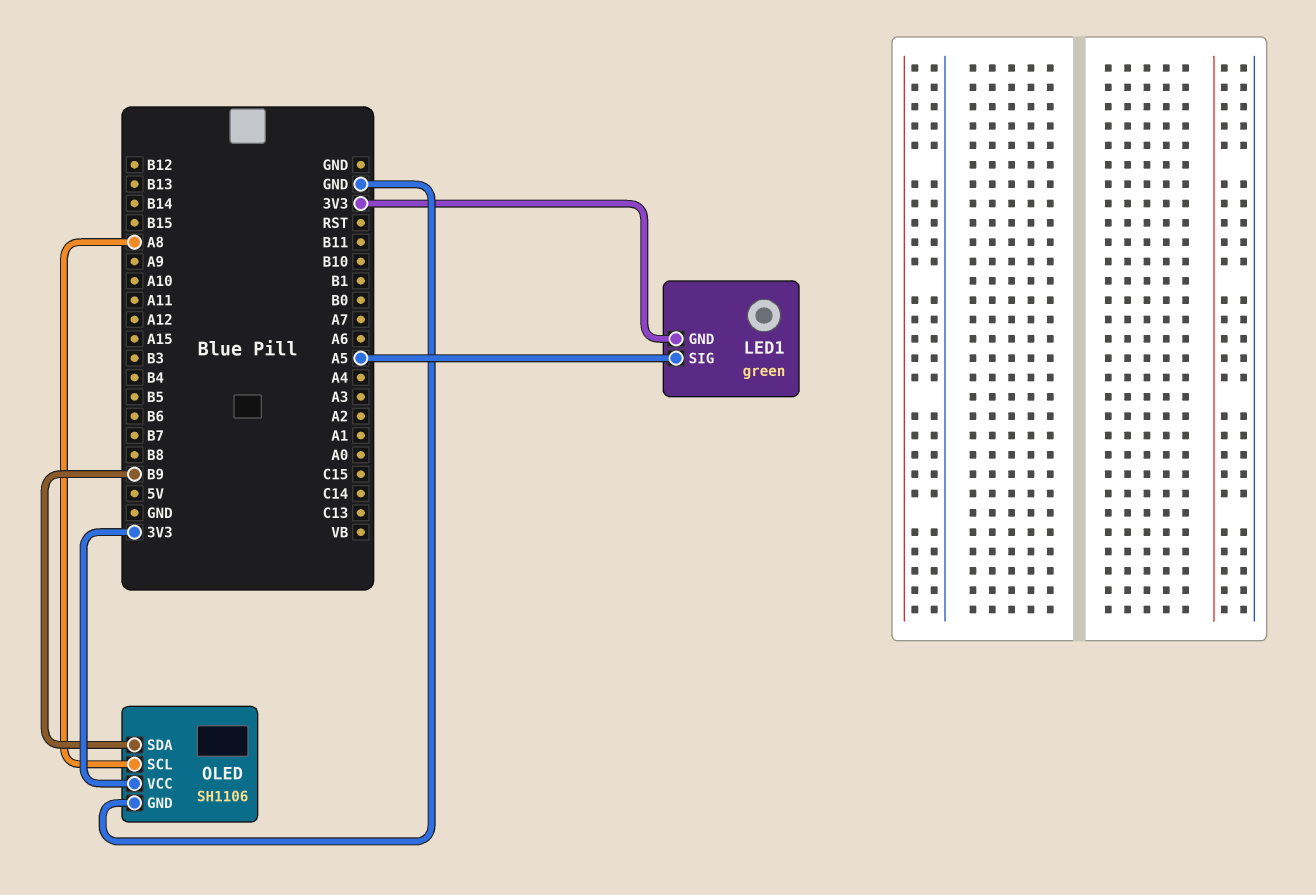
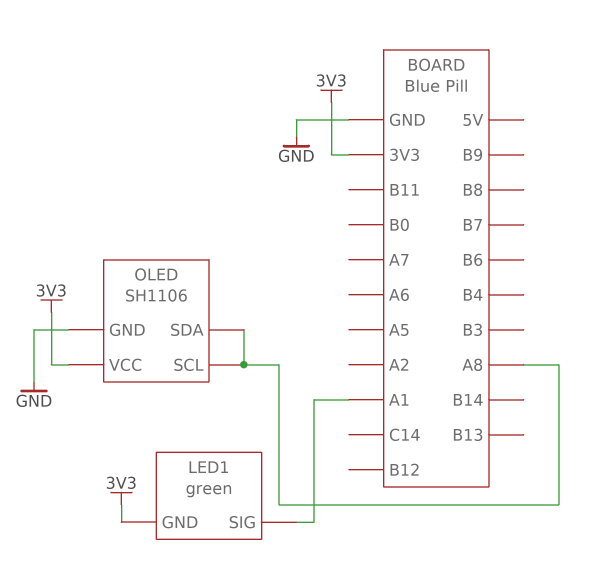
LED1 pin SIG: A5 -> A1
OLED pin SDA: B9 -> A8

